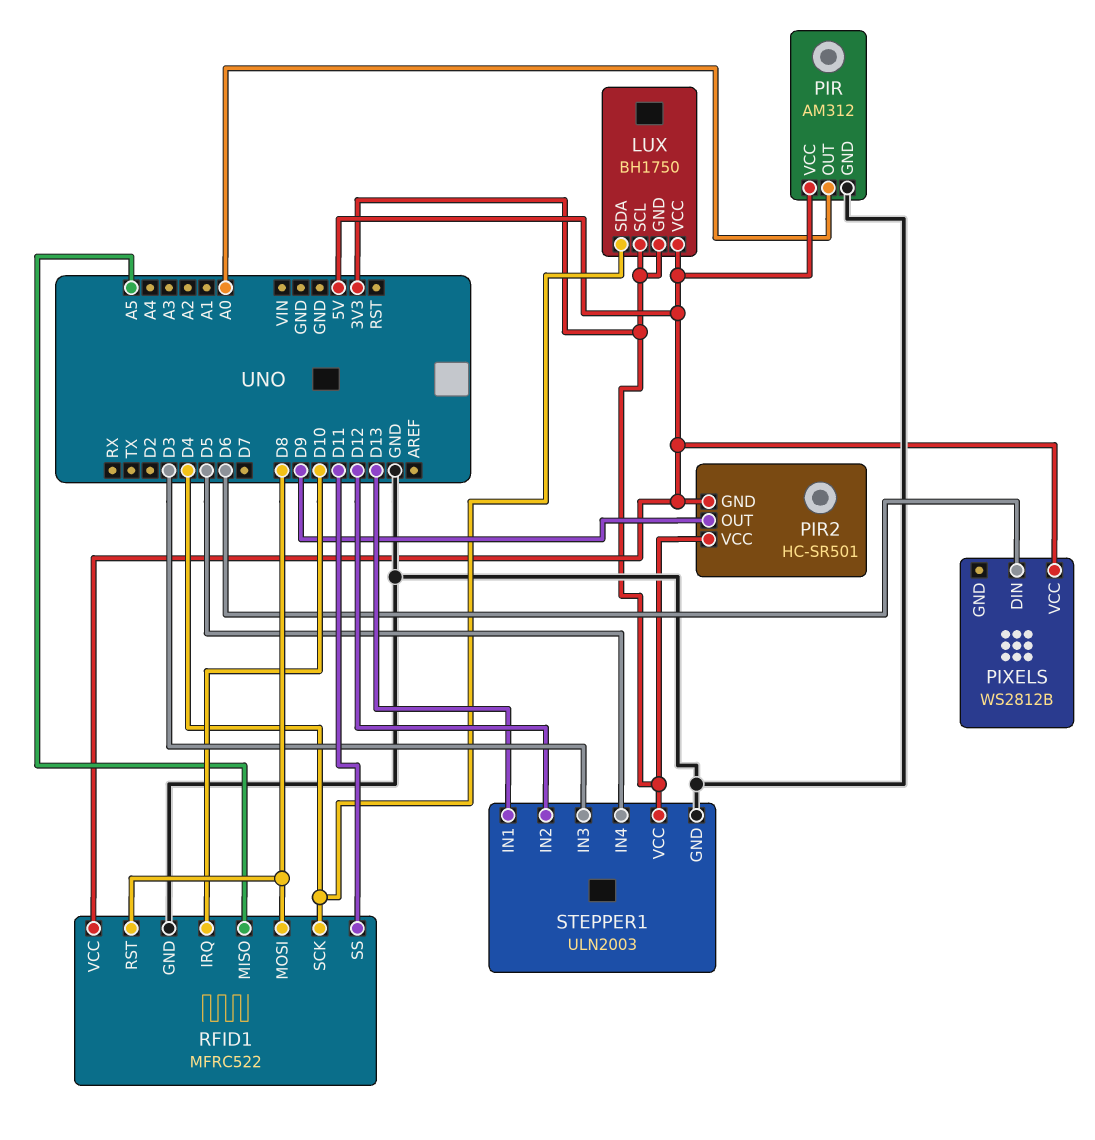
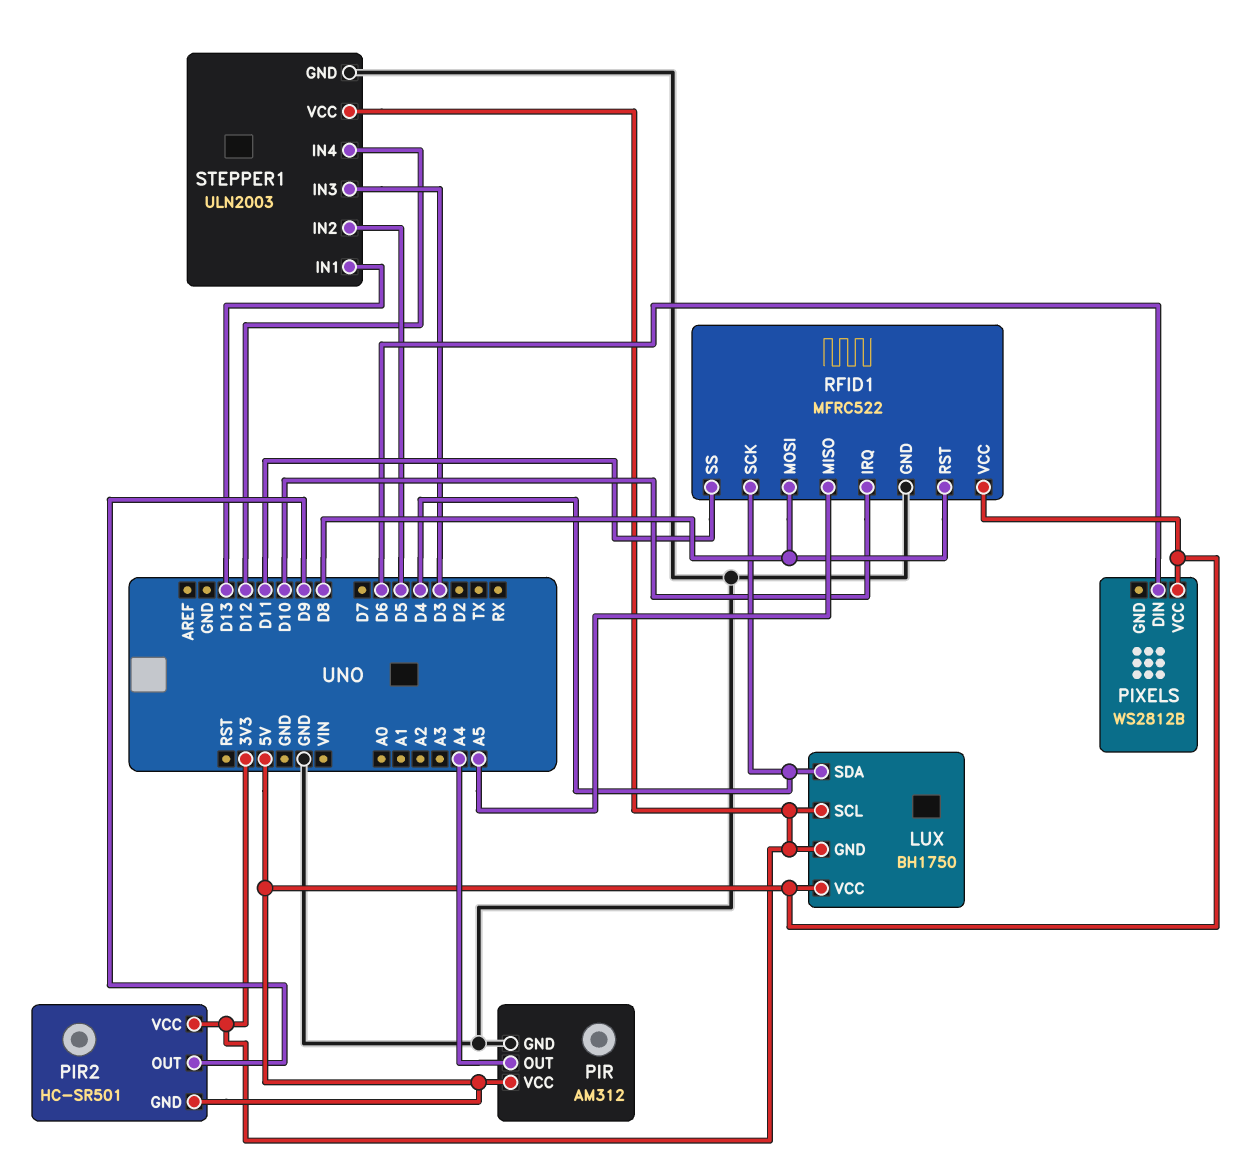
PIR pin OUT: A0 -> A4
STEPPER1 pin IN2: D12 -> D5
STEPPER1 pin IN4: D5 -> D12

